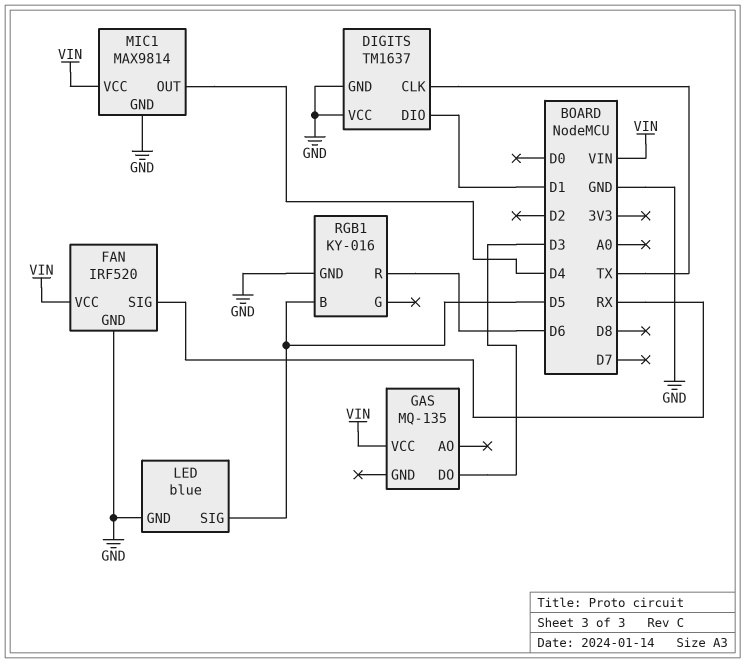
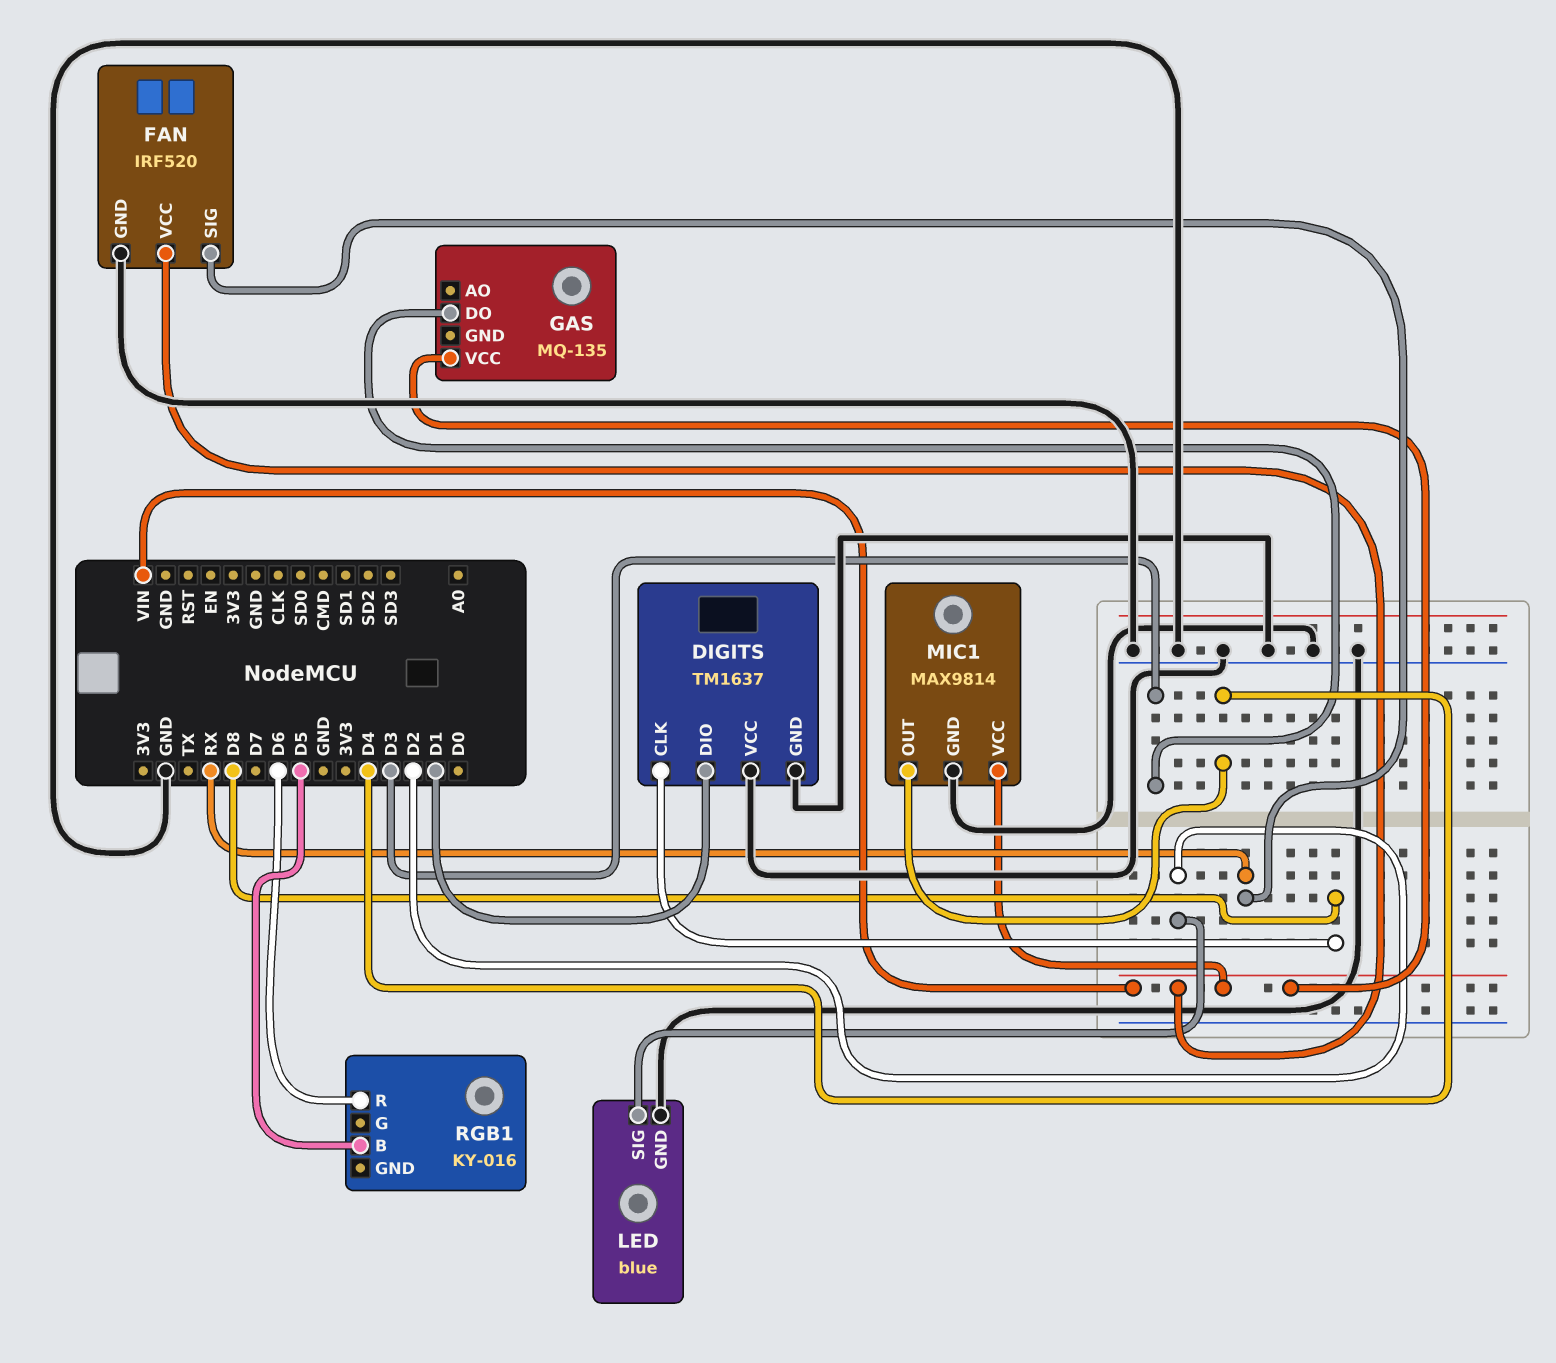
DIGITS pin CLK: TX -> D8
LED pin SIG: D5 -> D2
RGB1 pin GND: GND -> none

